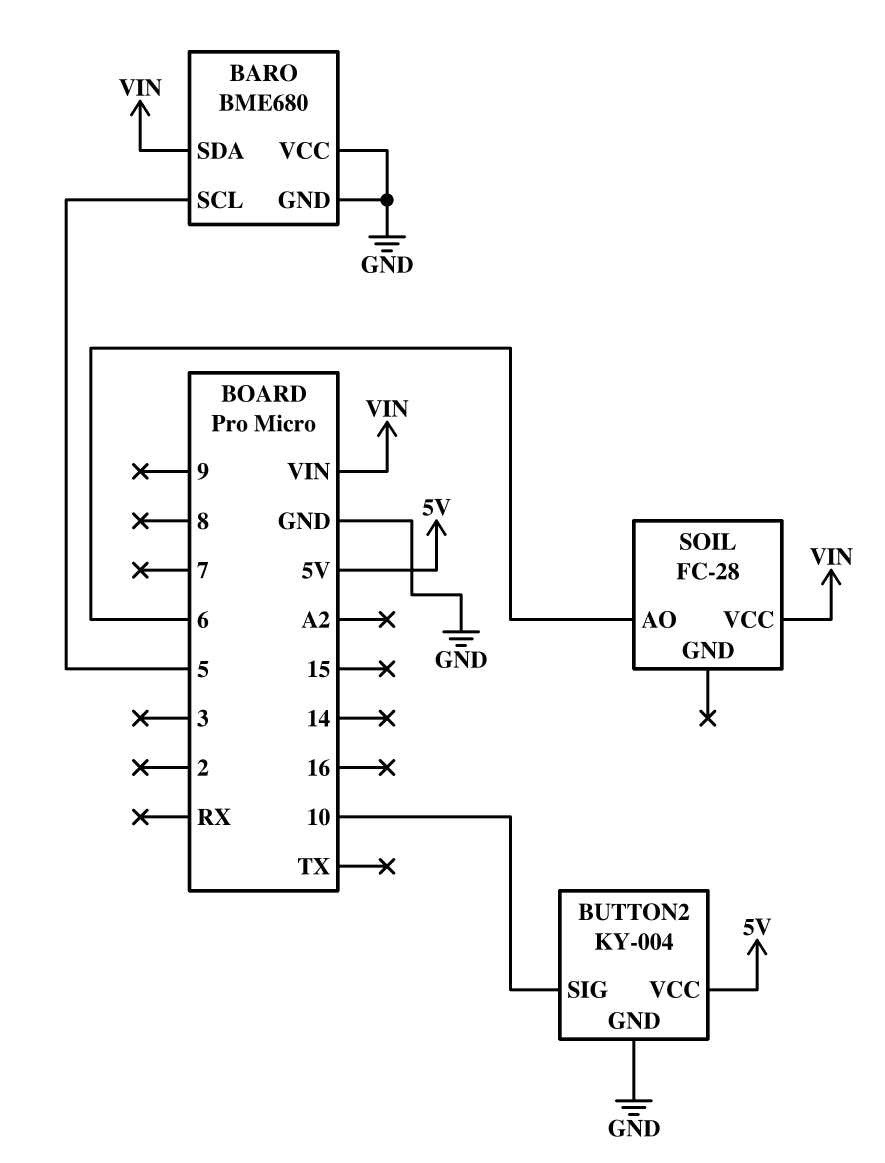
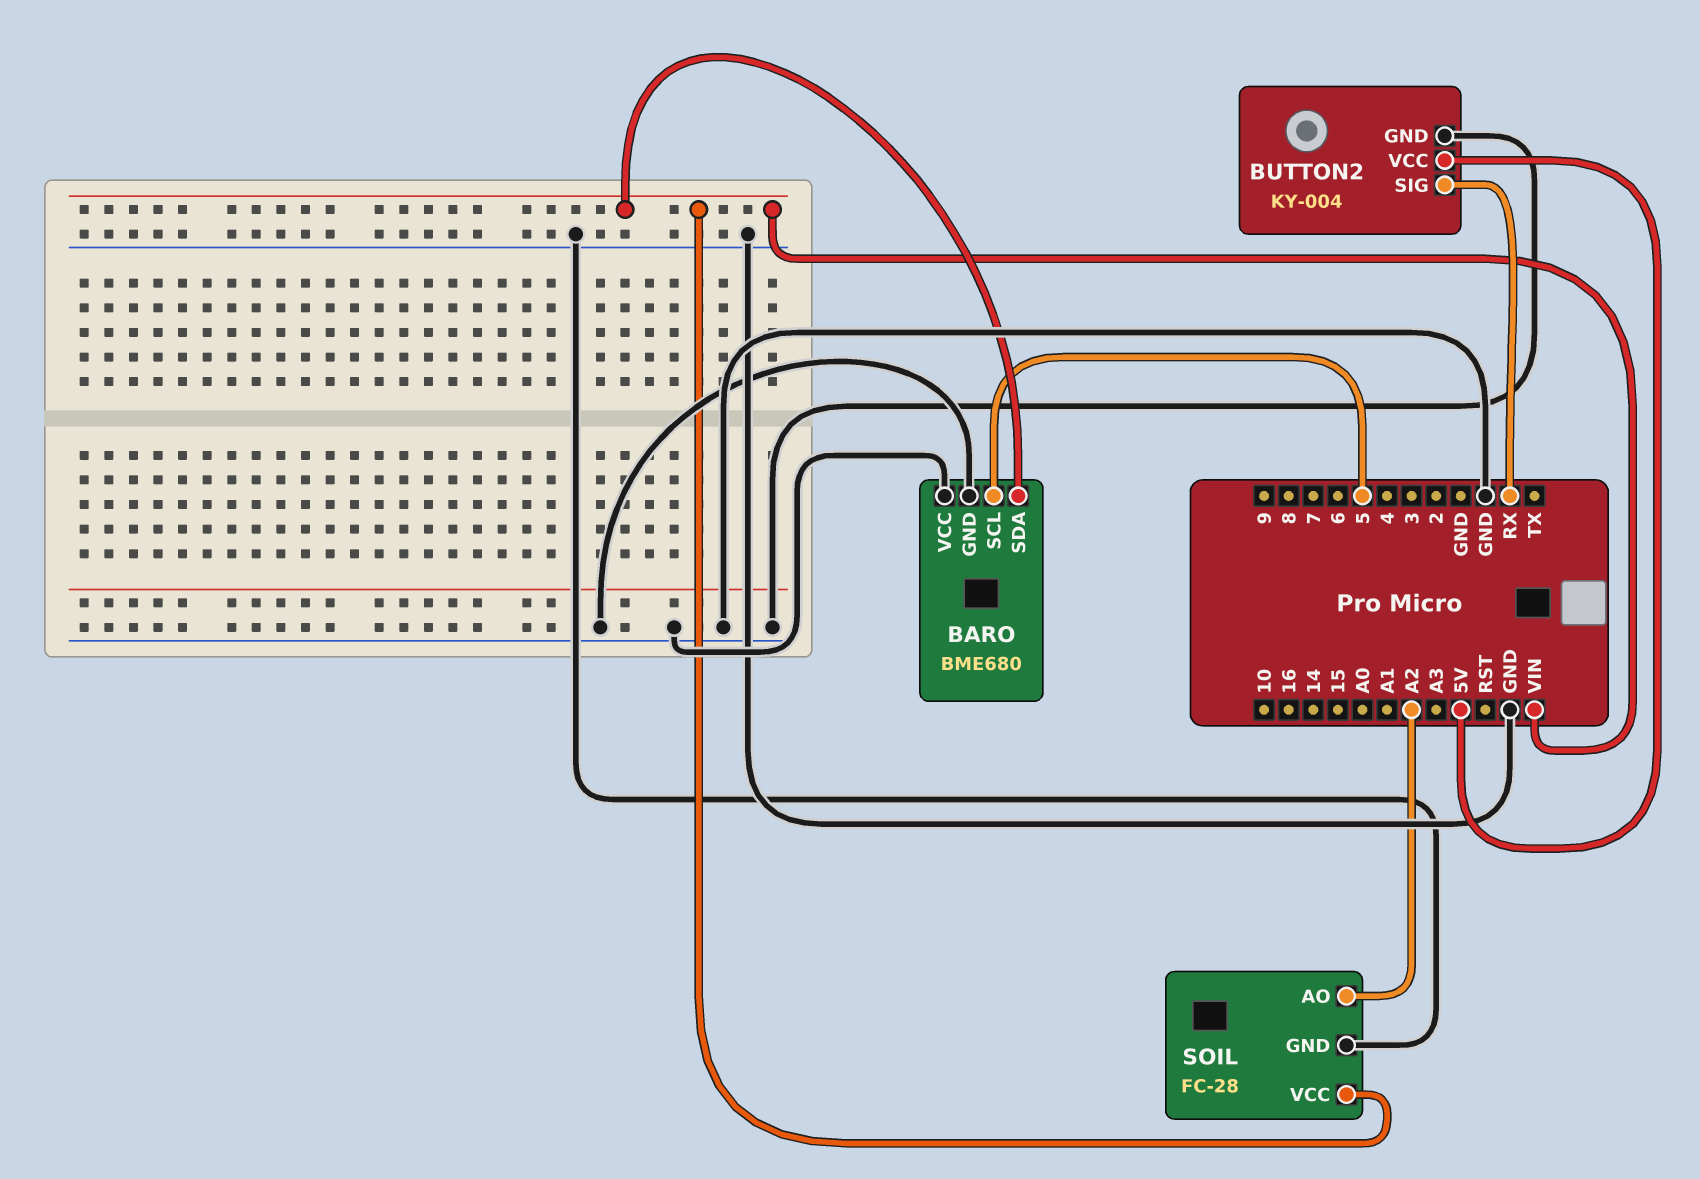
BUTTON2 pin SIG: 10 -> RX
SOIL pin AO: 6 -> A2
SOIL pin GND: none -> GND

